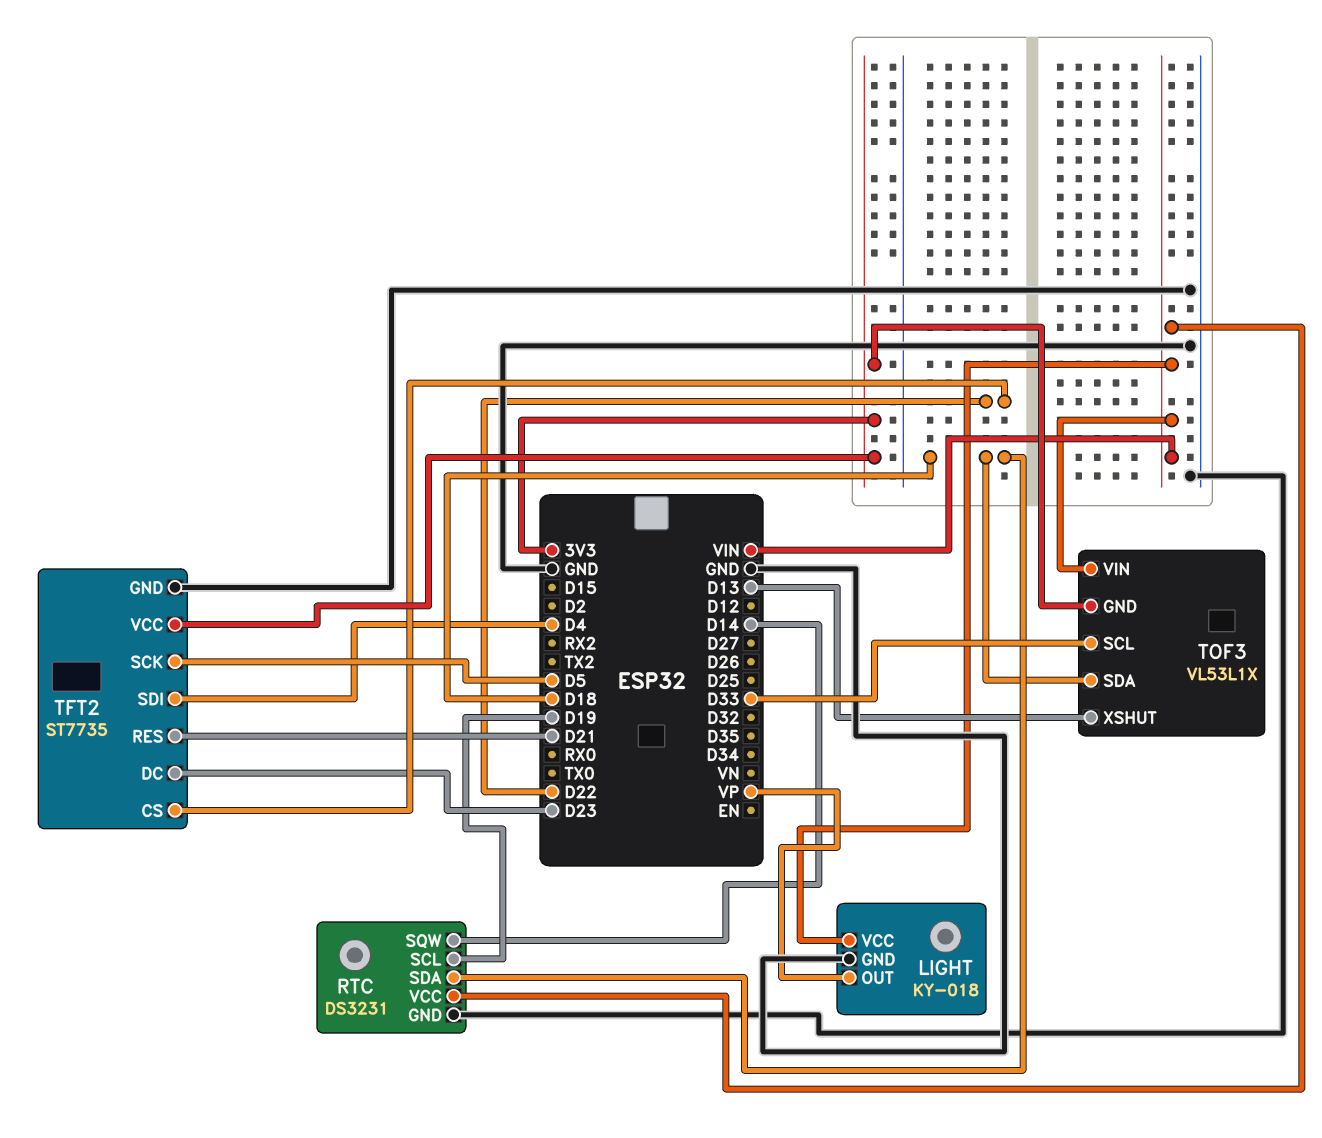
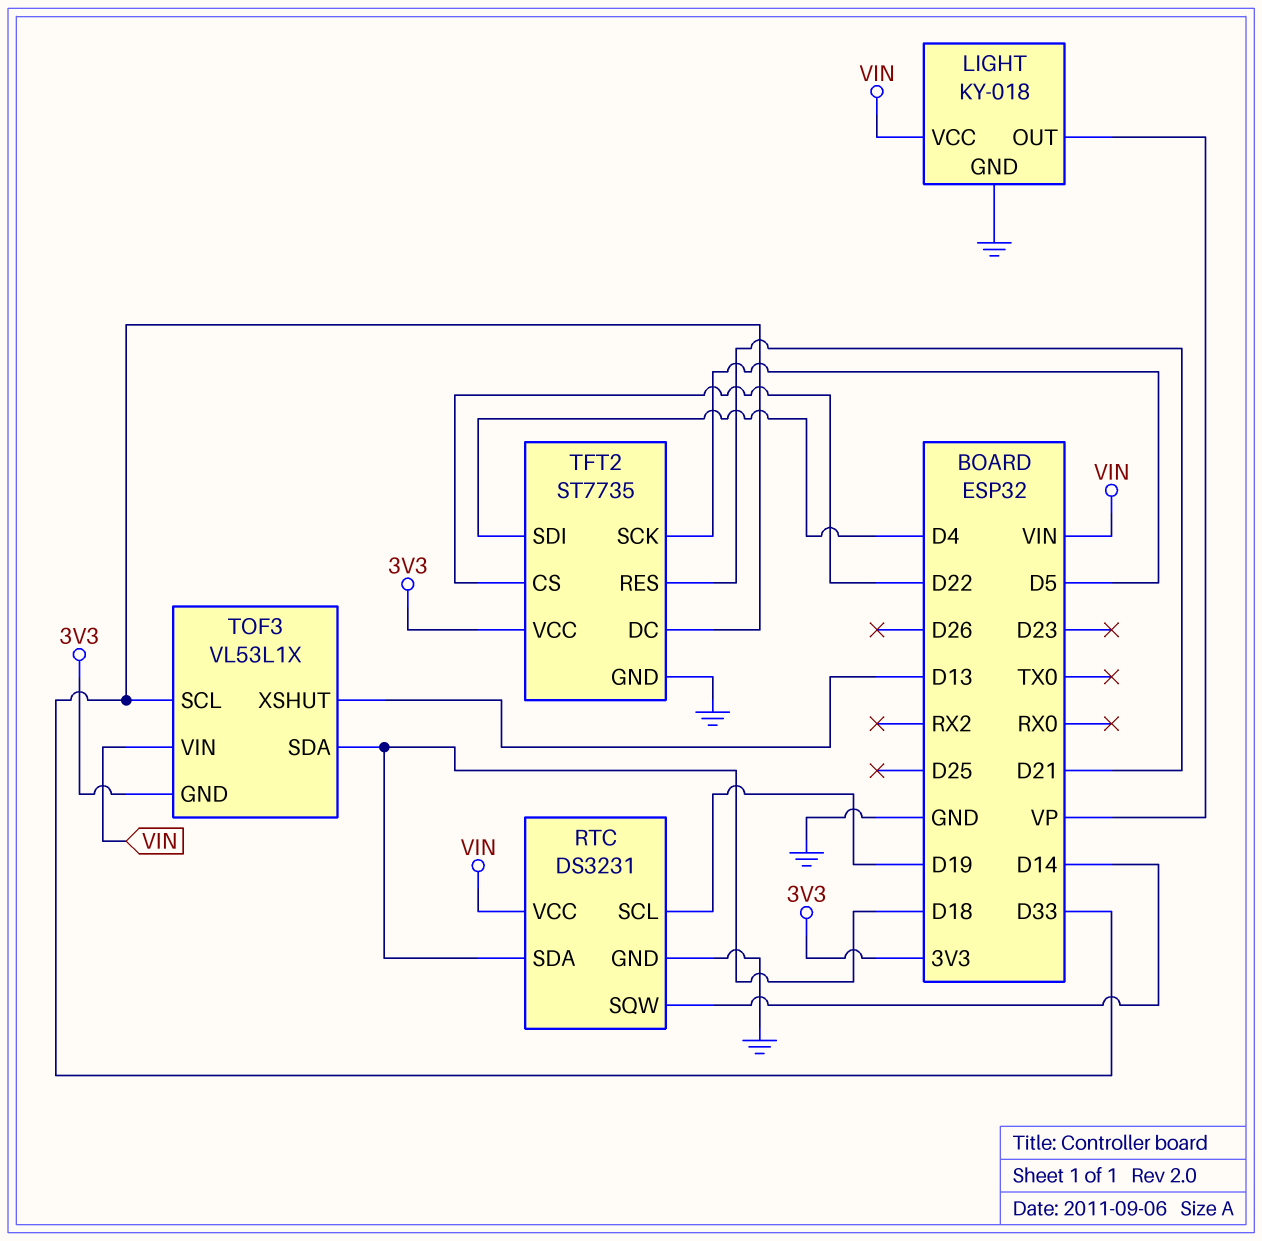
TFT2 pin DC: D23 -> D33

